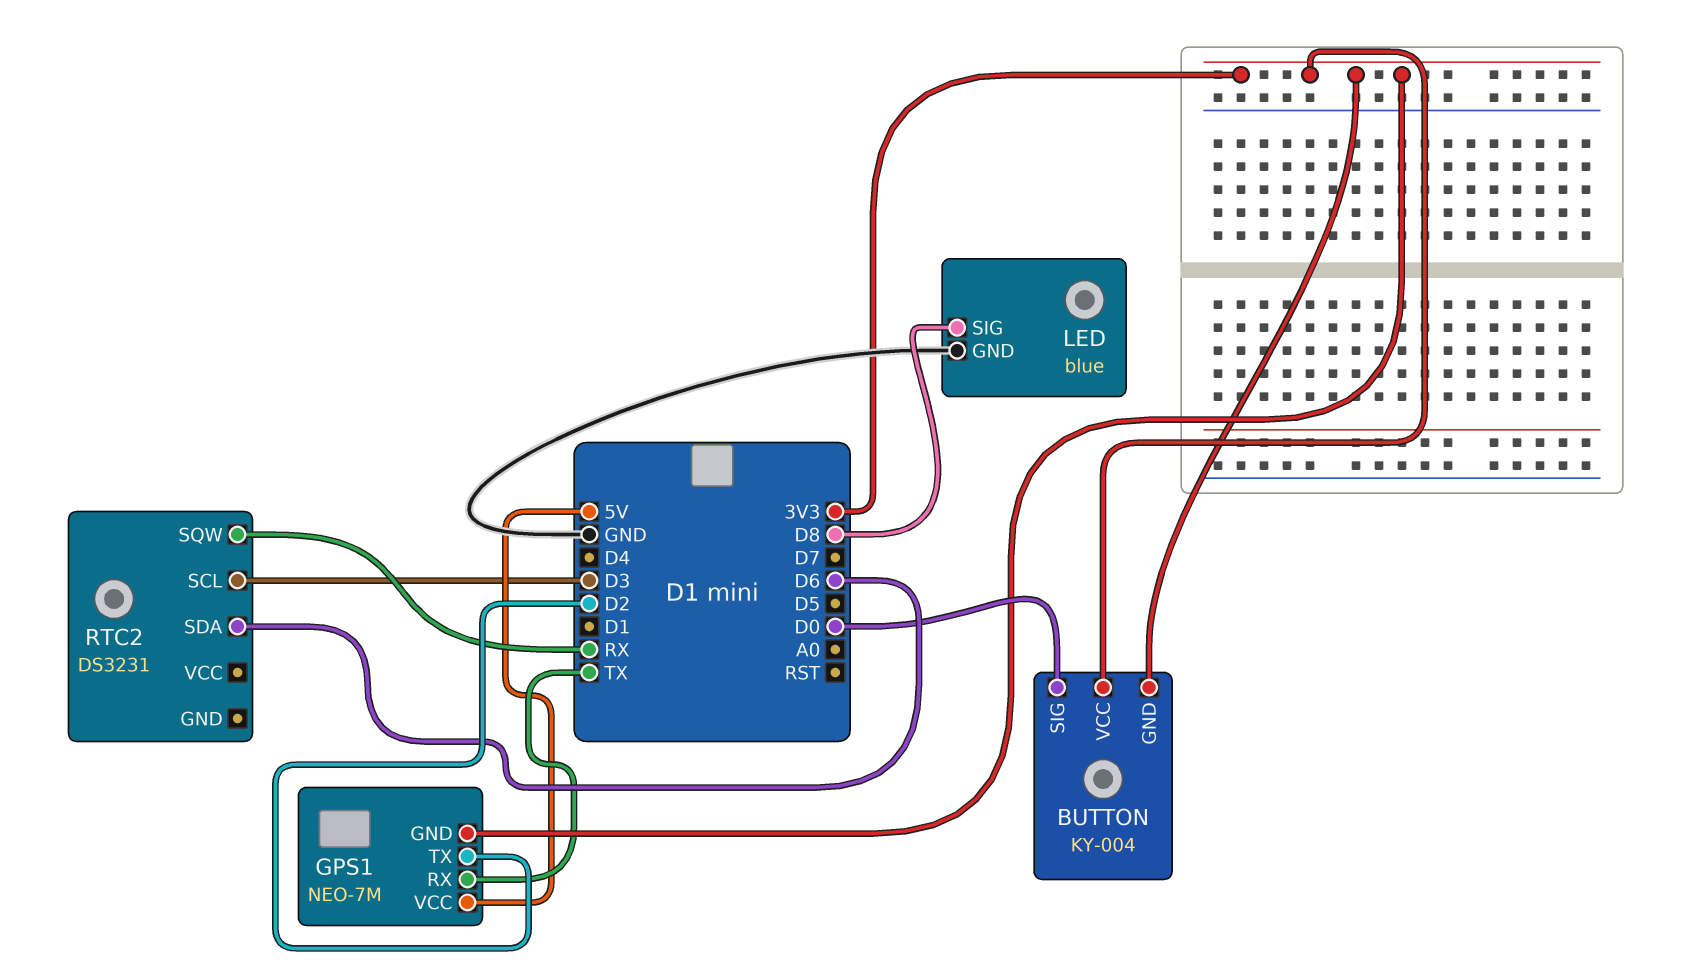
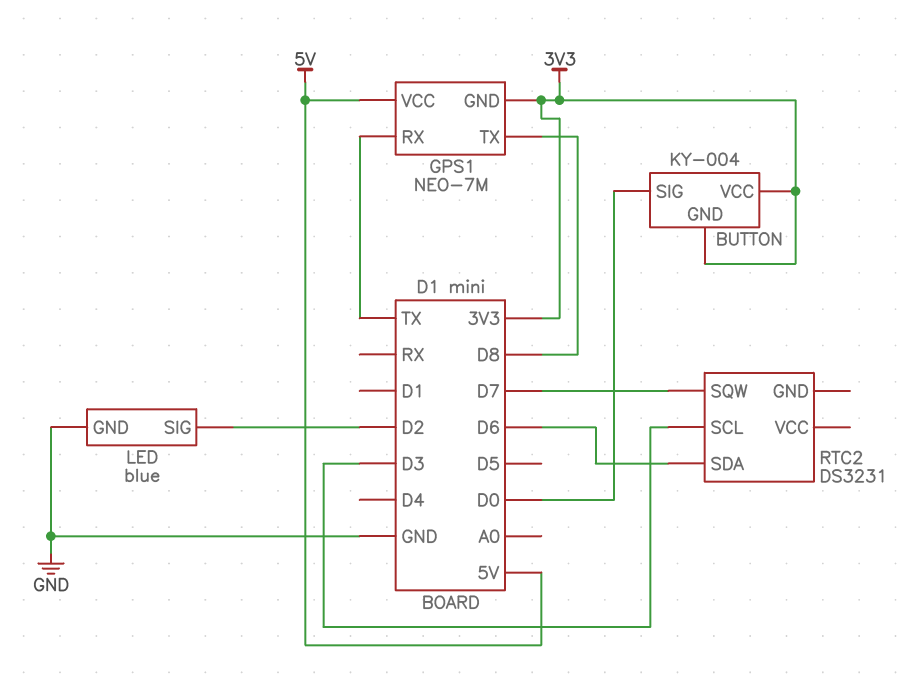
GPS1 pin TX: D2 -> D8
LED pin SIG: D8 -> D2
RTC2 pin SQW: RX -> D7

